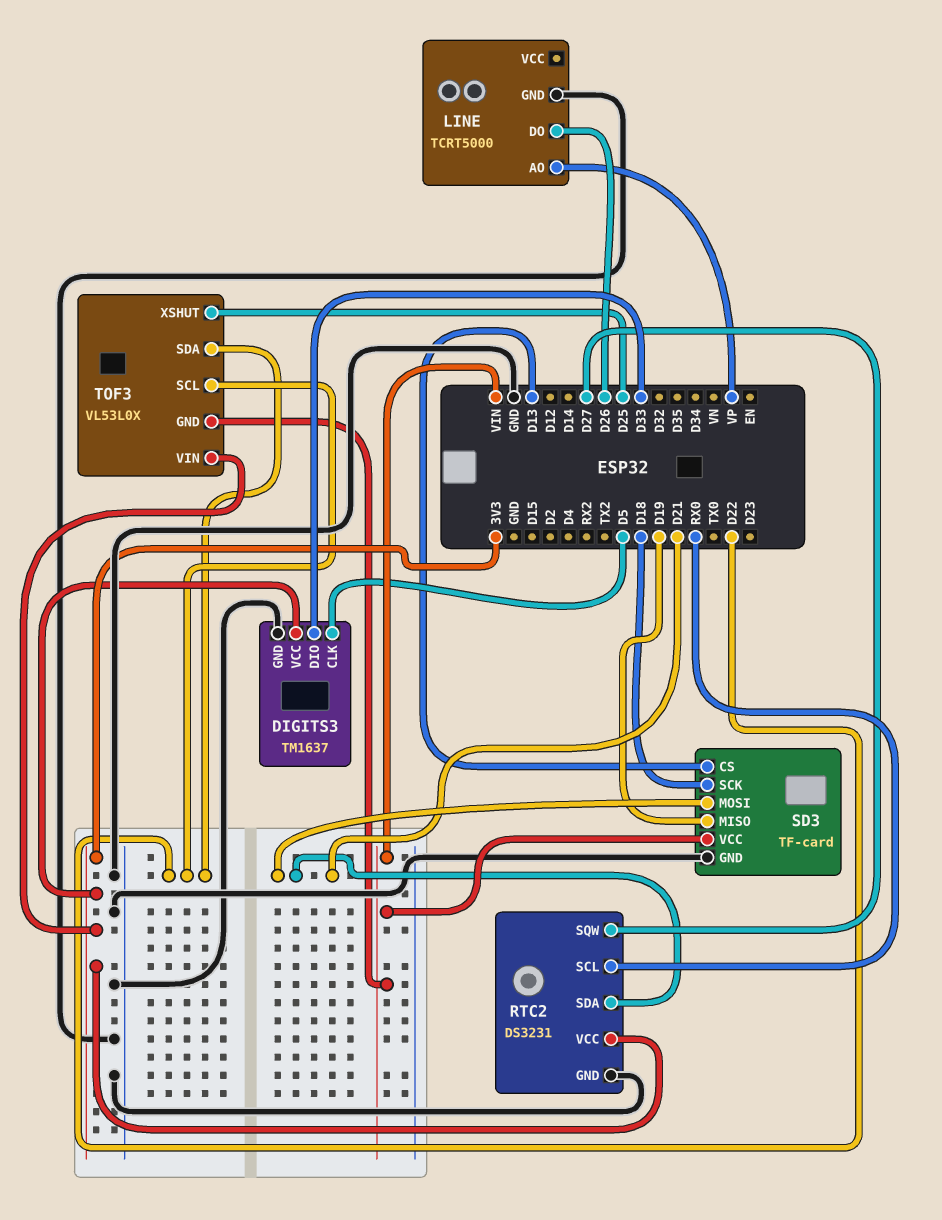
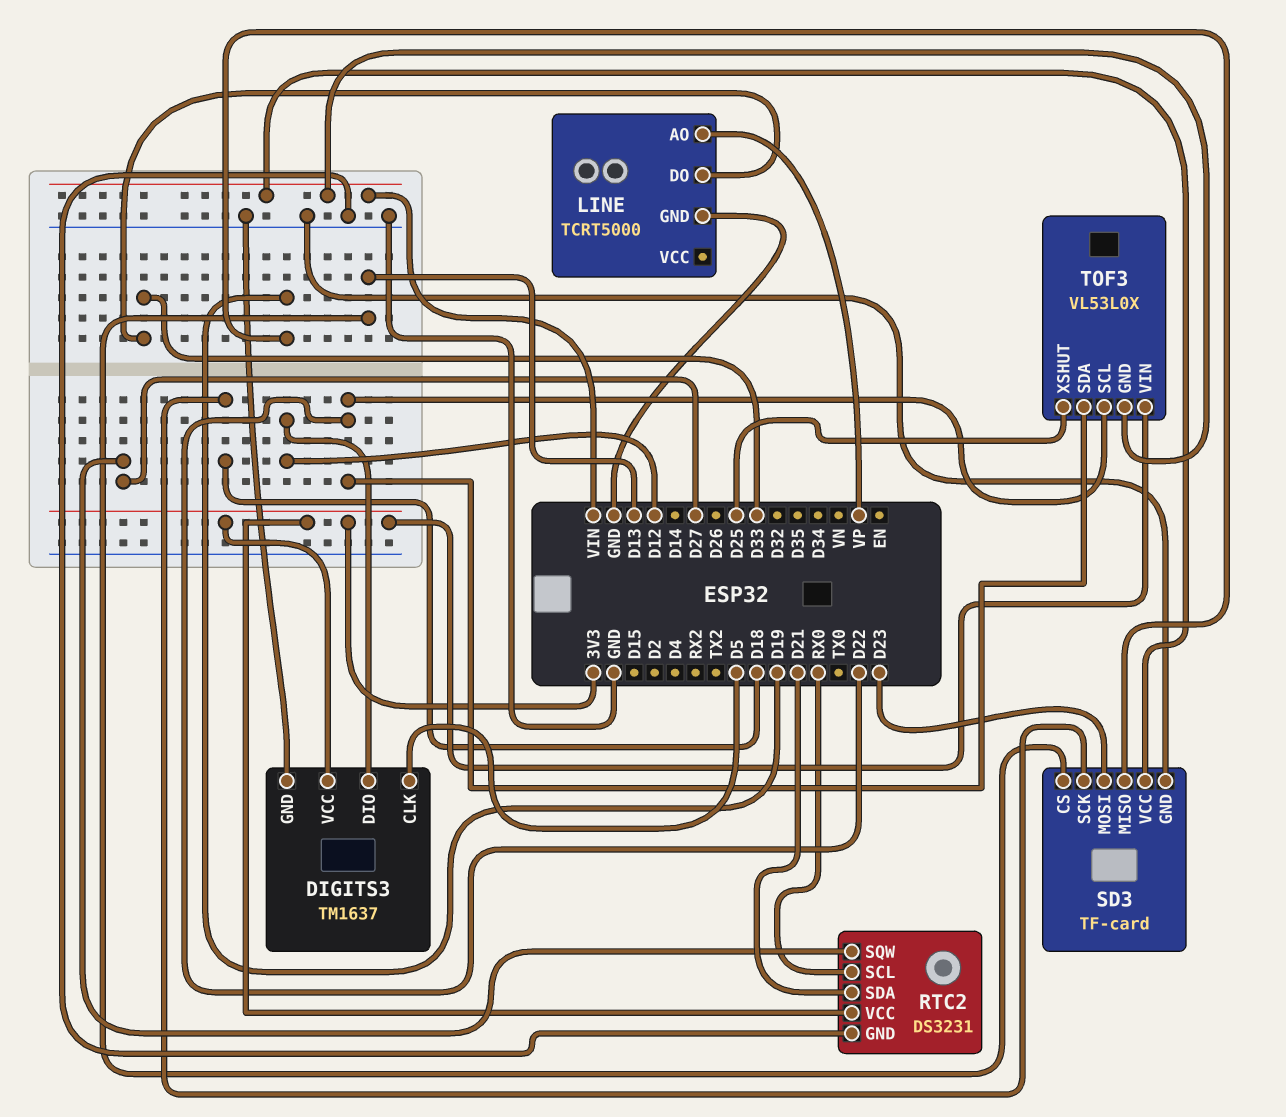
DIGITS3 pin DIO: D33 -> D12
LINE pin DO: D26 -> D33
SD3 pin MOSI: D21 -> D23

